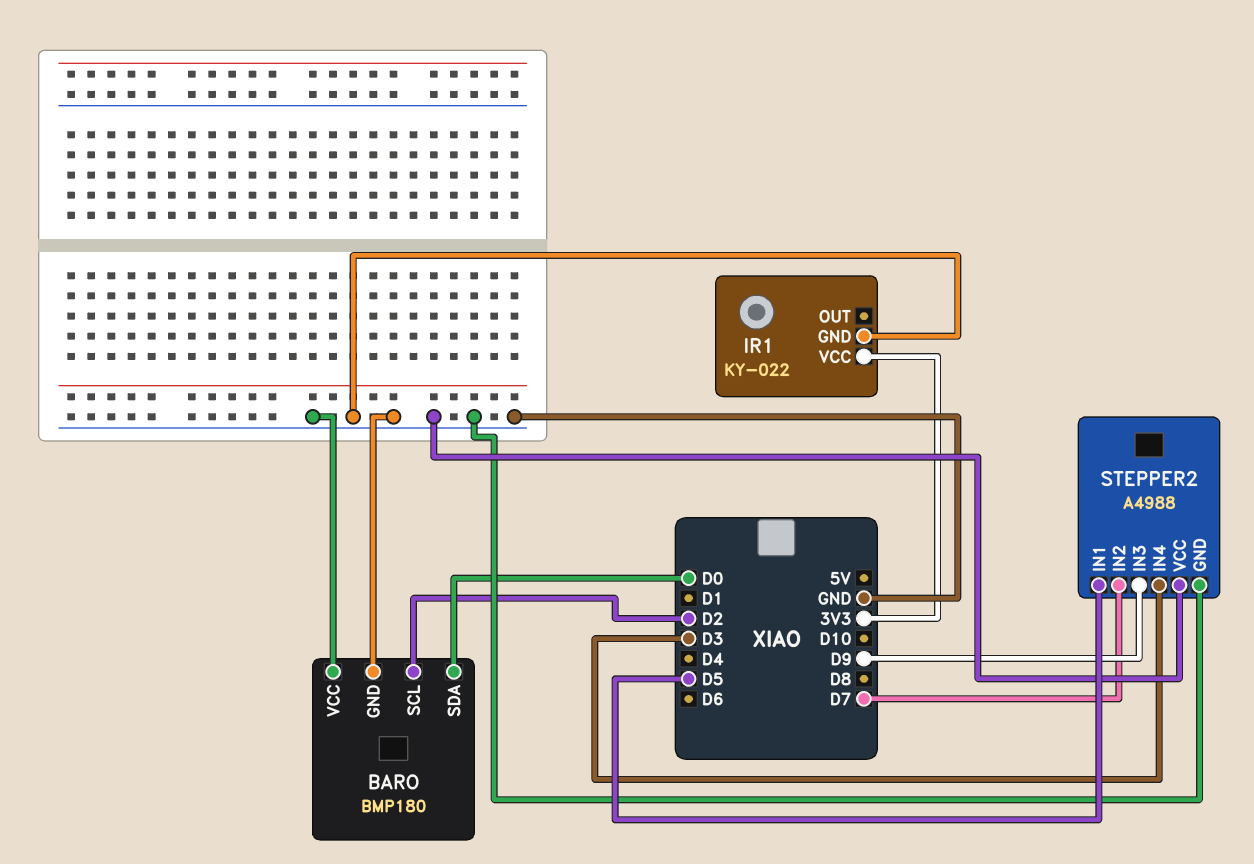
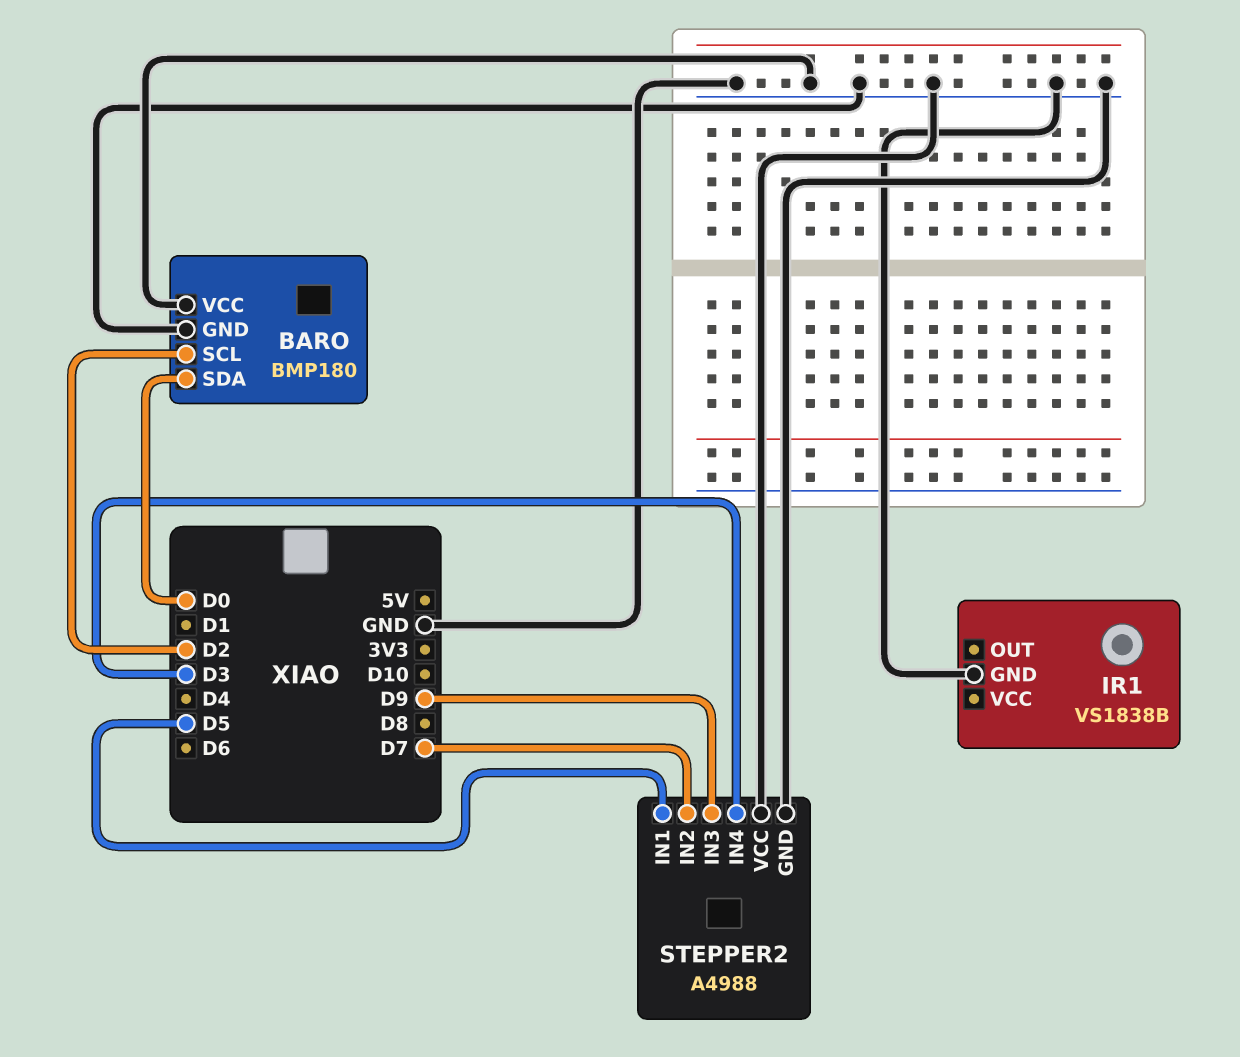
IR1: KY-022 -> VS1838B
IR1 pin VCC: 3V3 -> none

